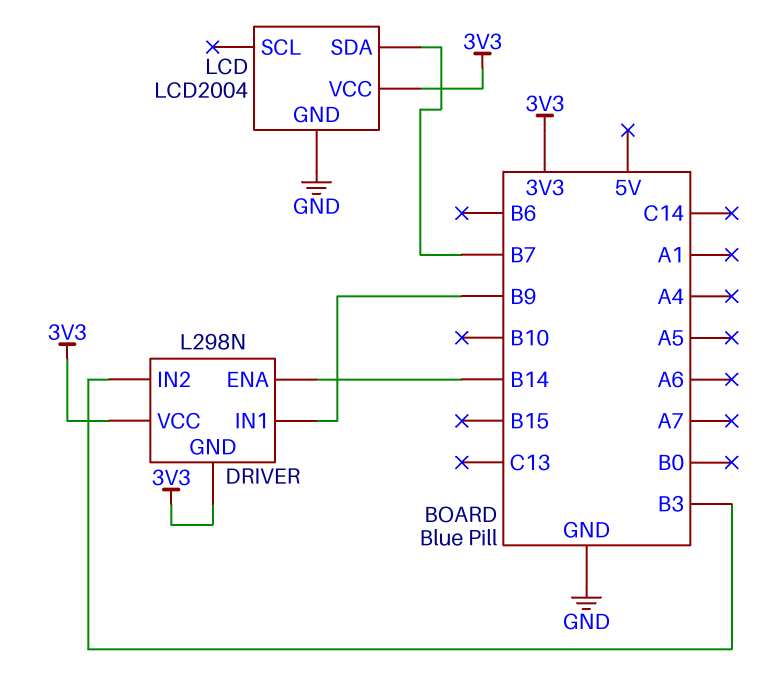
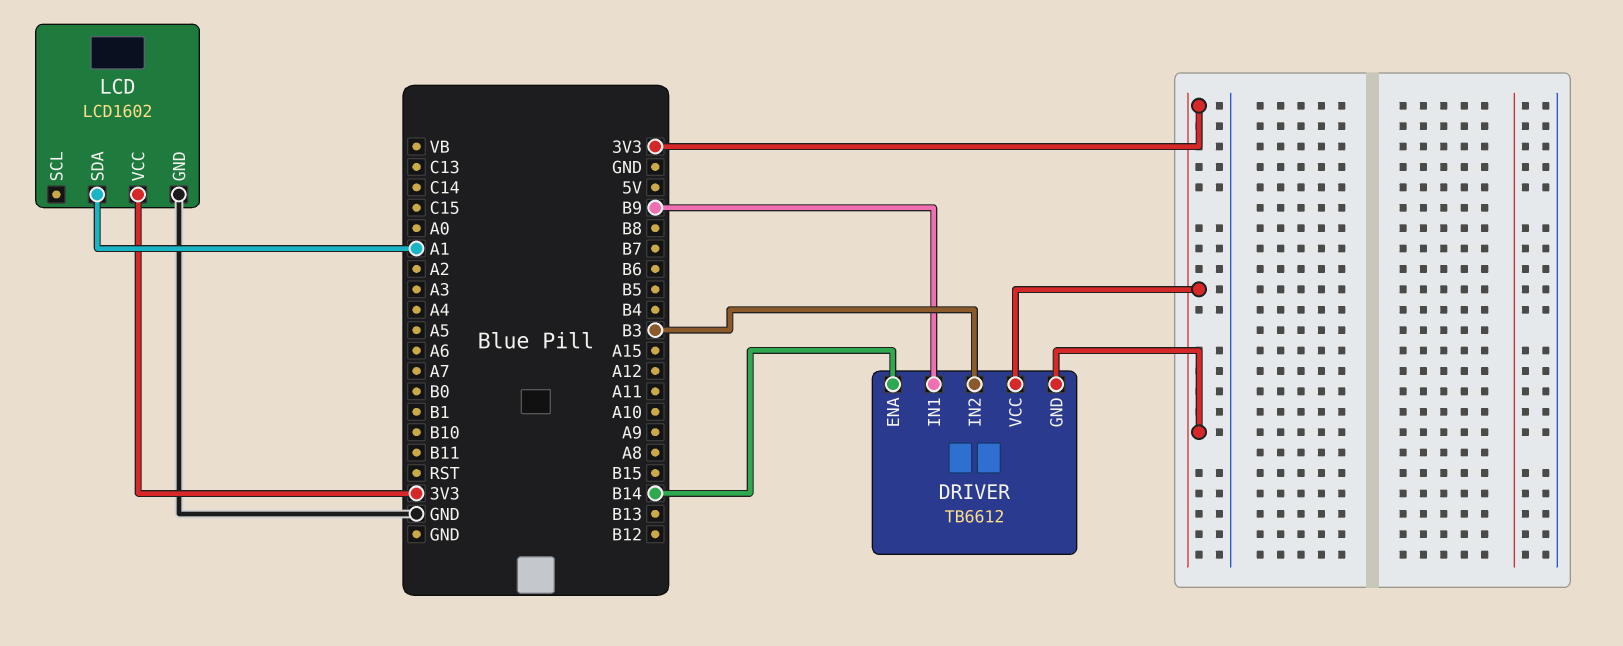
DRIVER: L298N -> TB6612
LCD: LCD2004 -> LCD1602
LCD pin SDA: B7 -> A1

